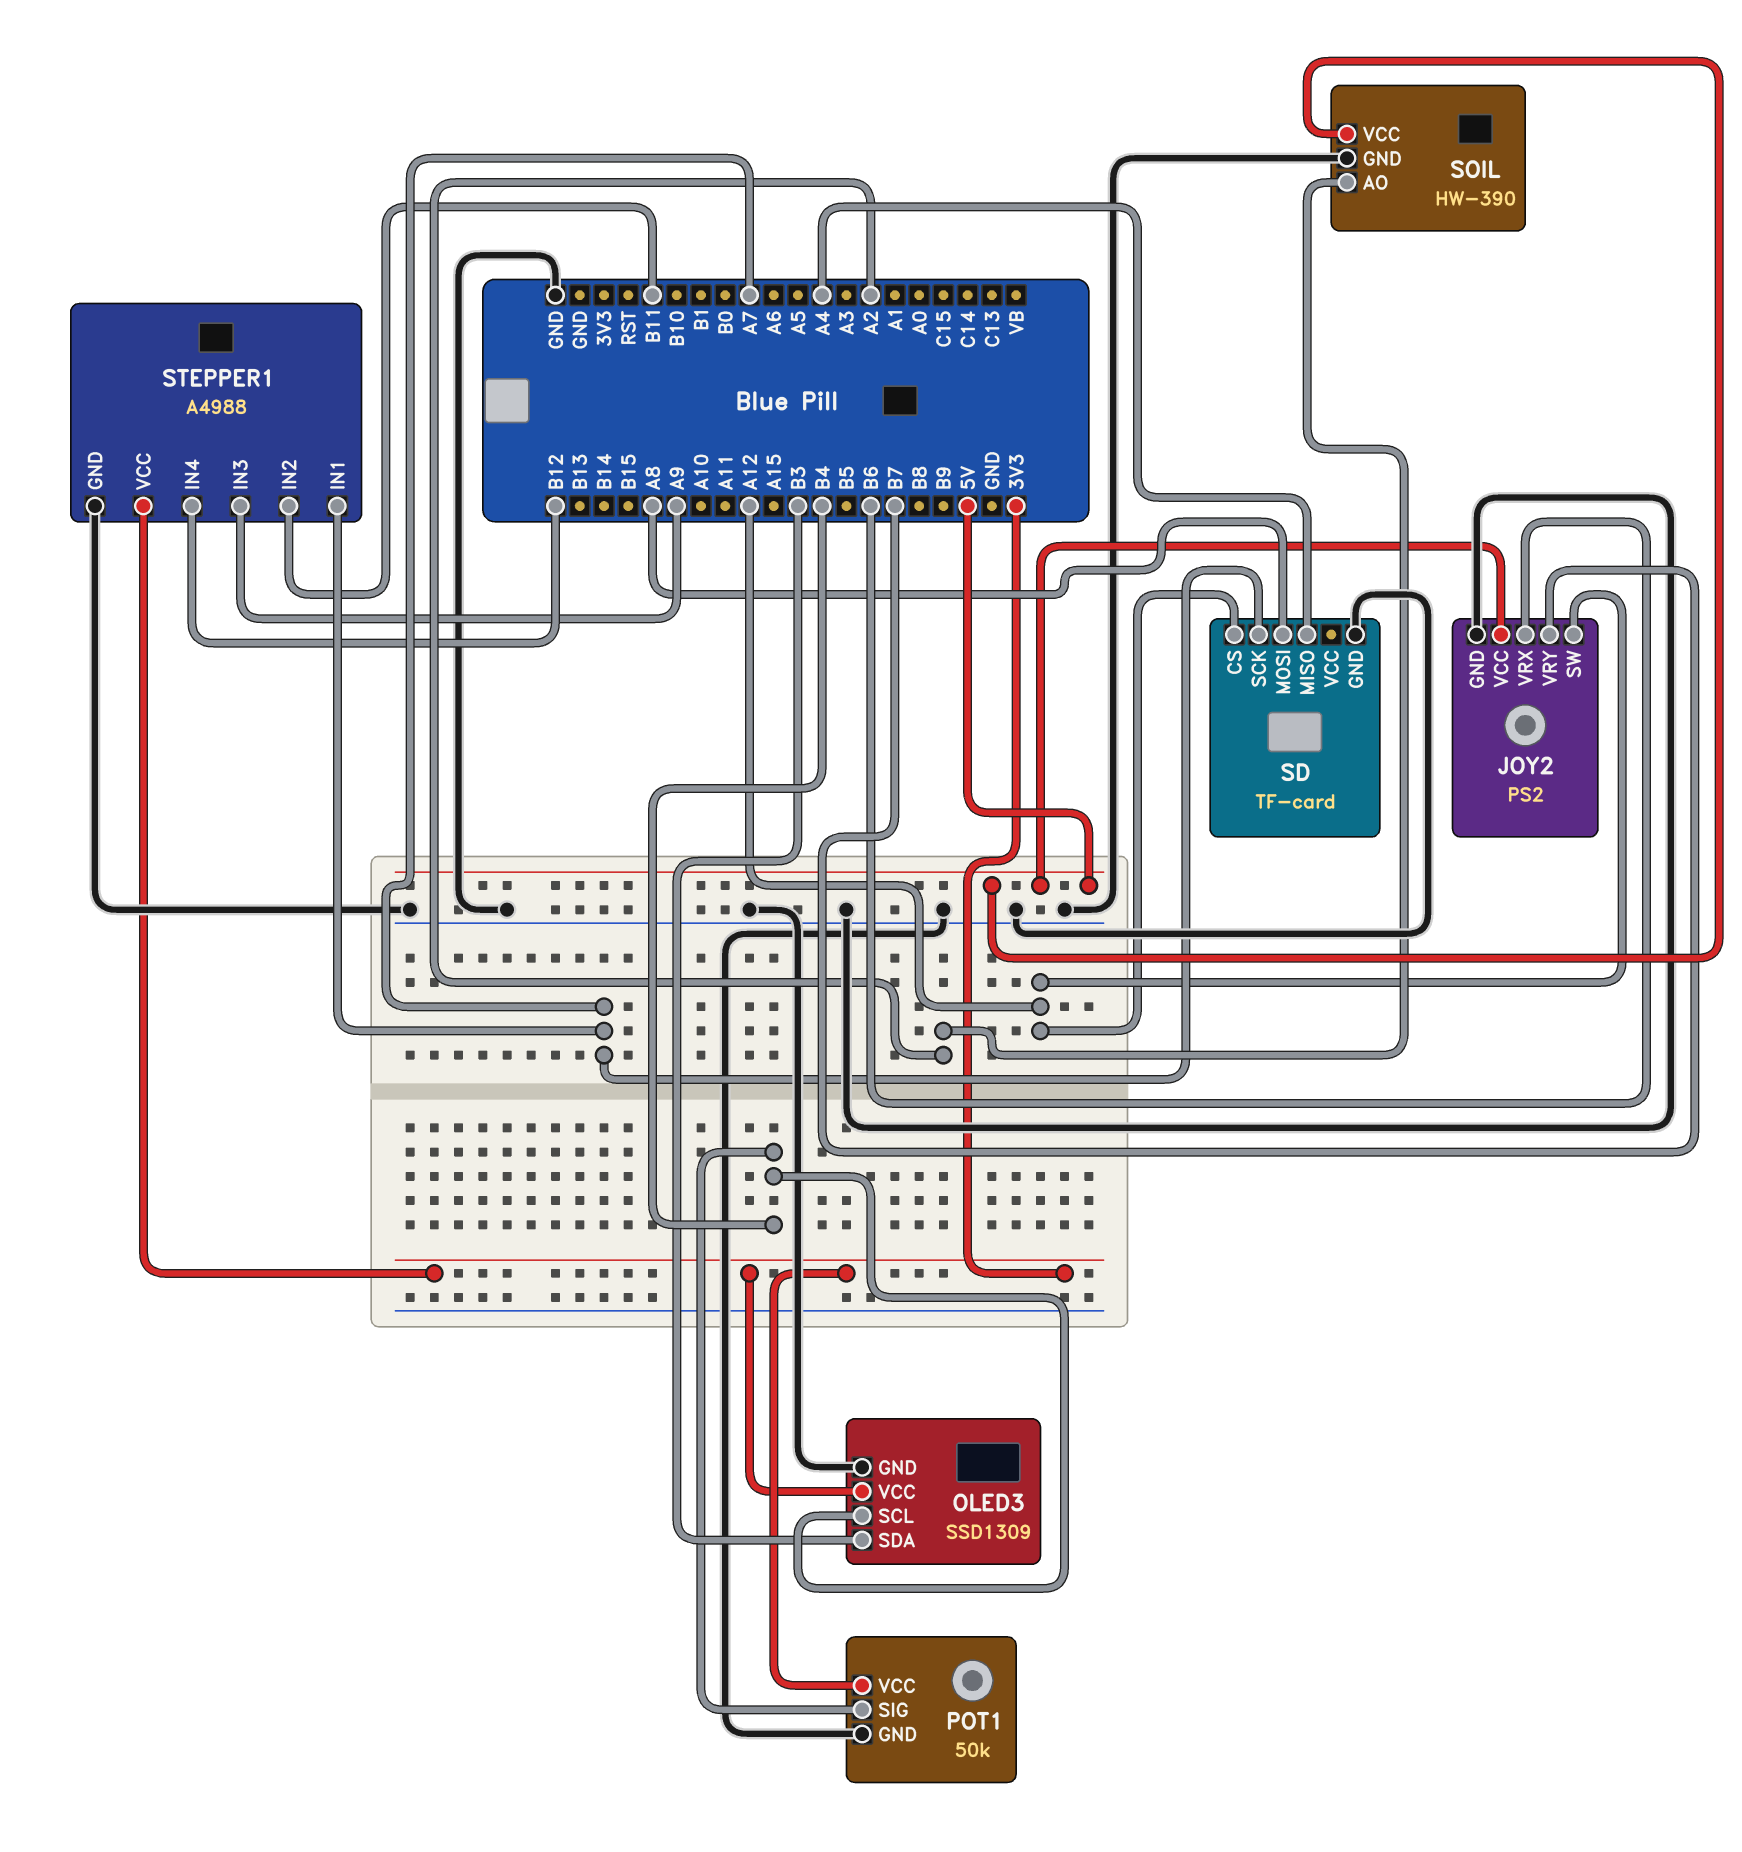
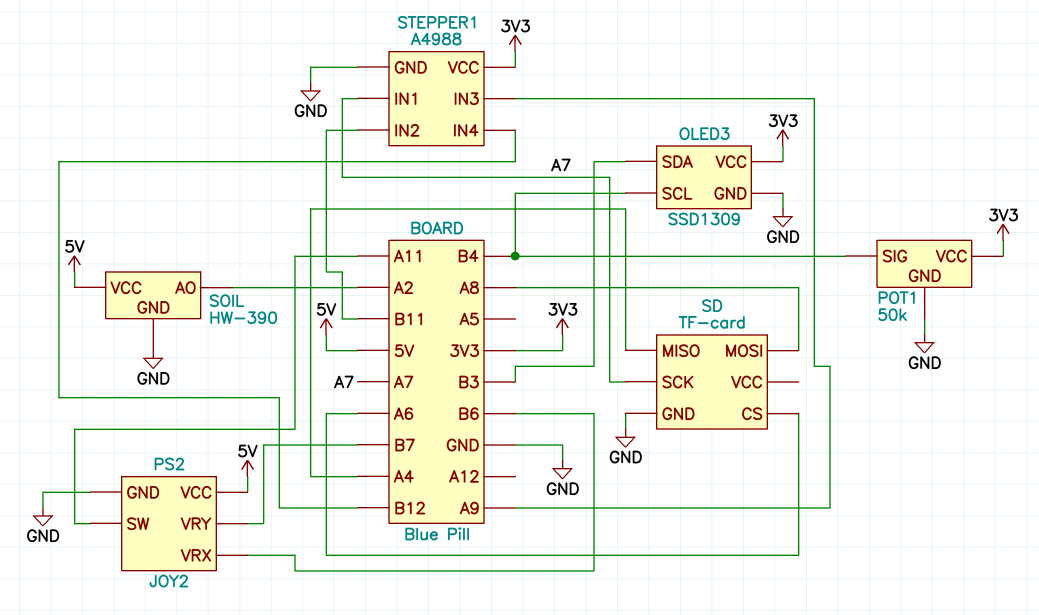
JOY2 pin SW: A12 -> A11
SD pin CS: A12 -> A6

